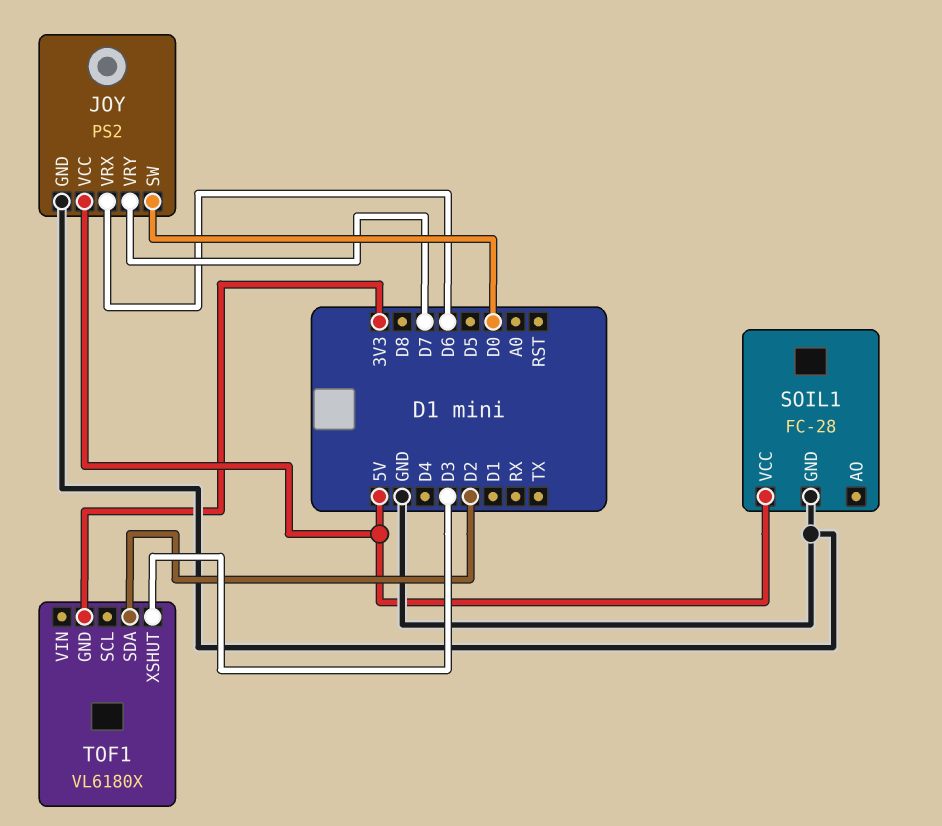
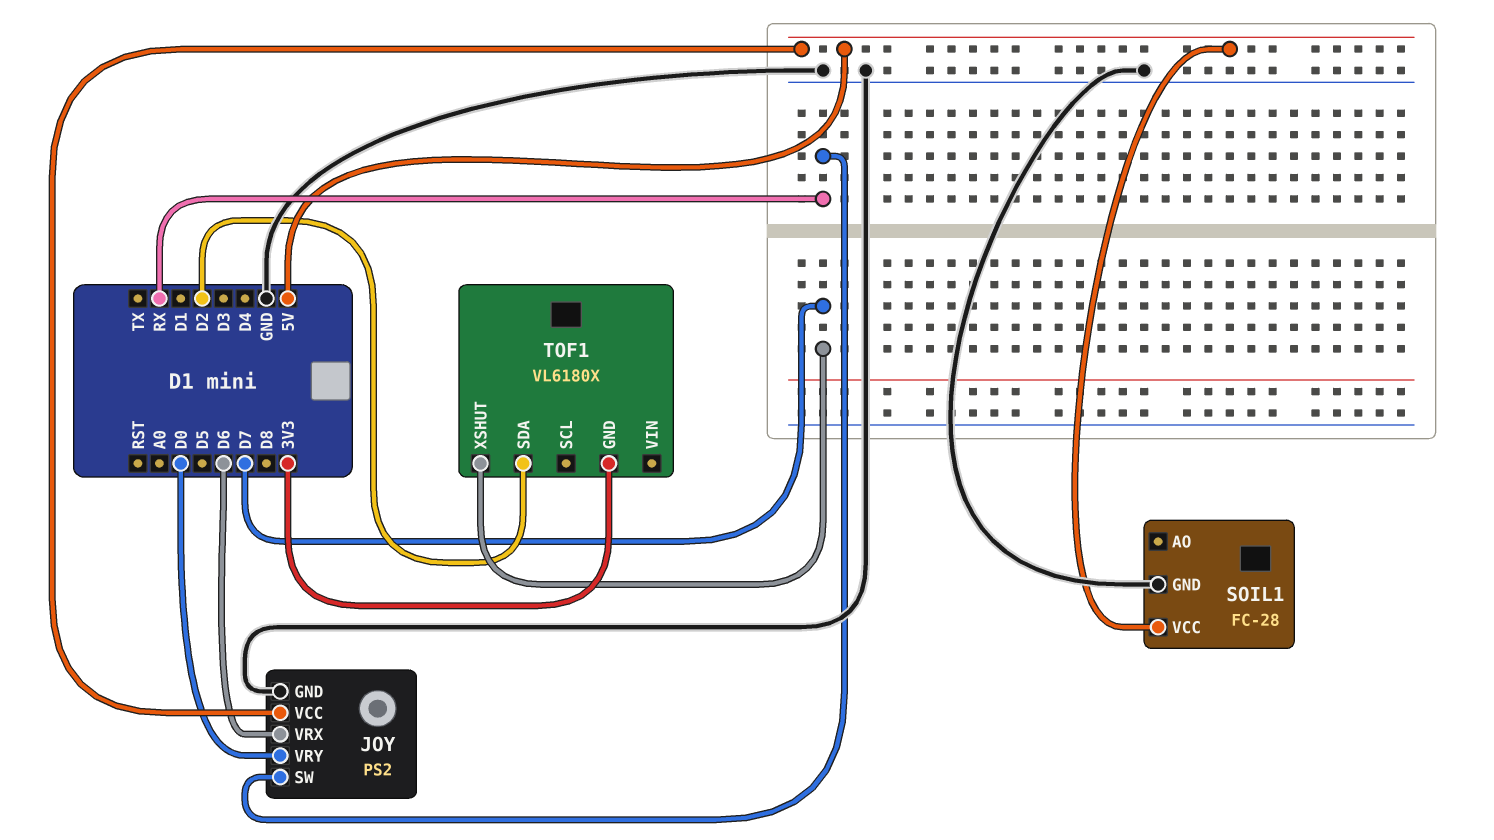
JOY pin SW: D0 -> RX
JOY pin VRY: D7 -> D0
TOF1 pin XSHUT: D3 -> D7

